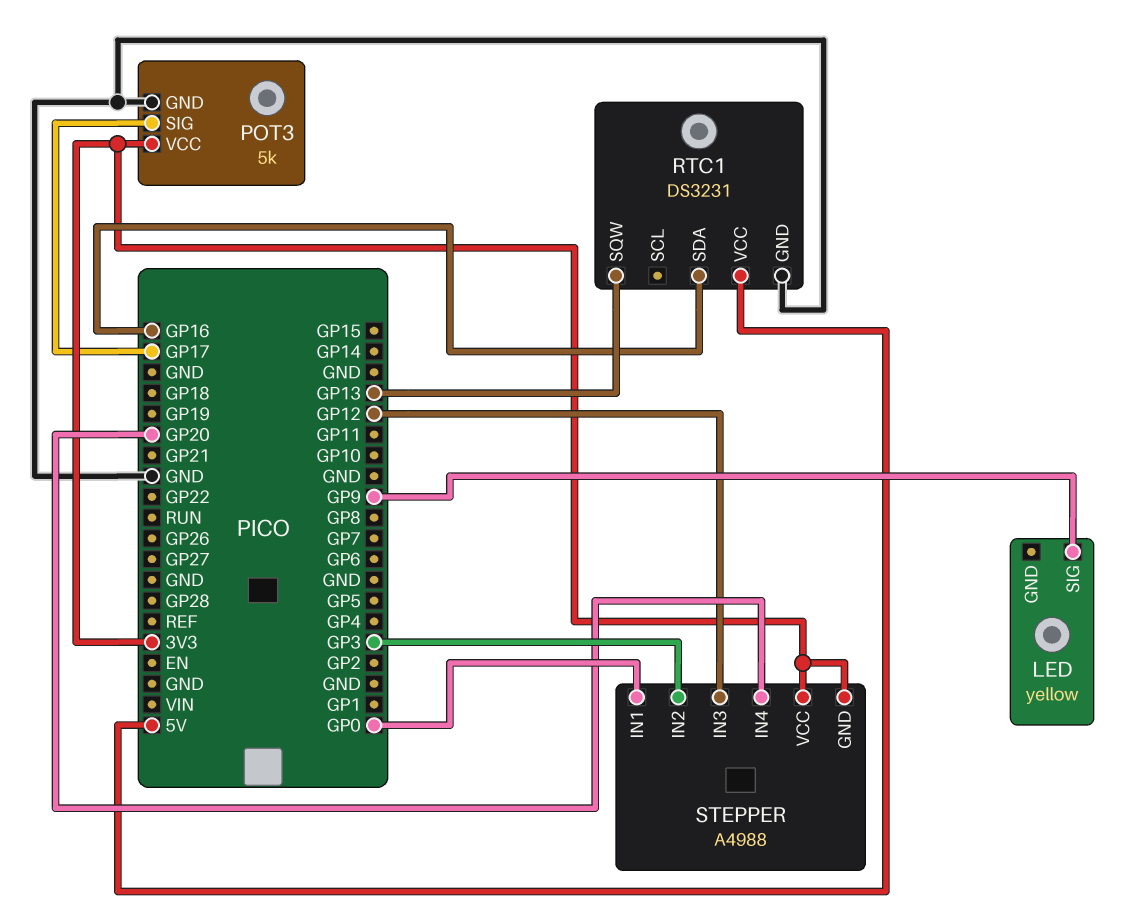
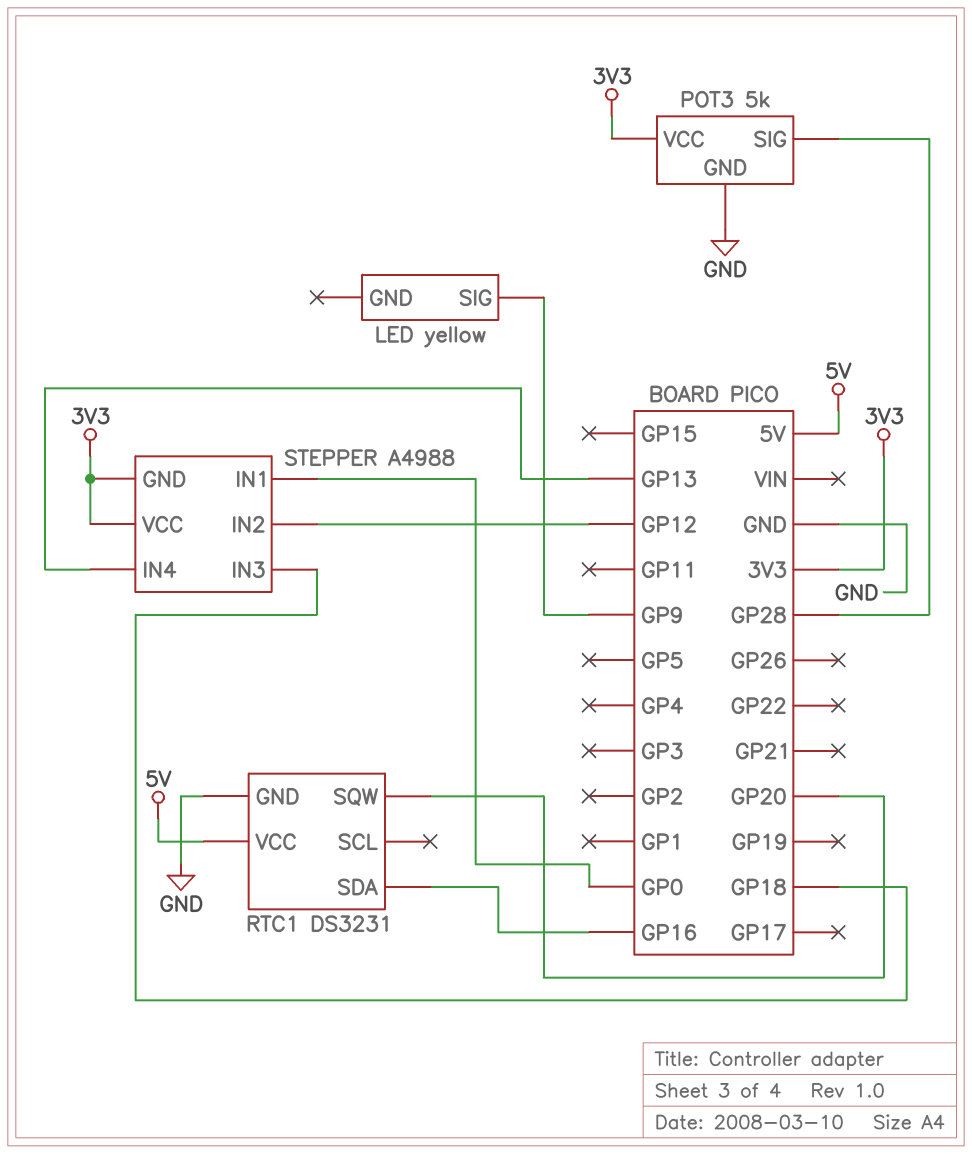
POT3 pin SIG: GP17 -> GP28
RTC1 pin SQW: GP13 -> GP20
STEPPER pin IN2: GP3 -> GP12
STEPPER pin IN3: GP12 -> GP18
STEPPER pin IN4: GP20 -> GP13

